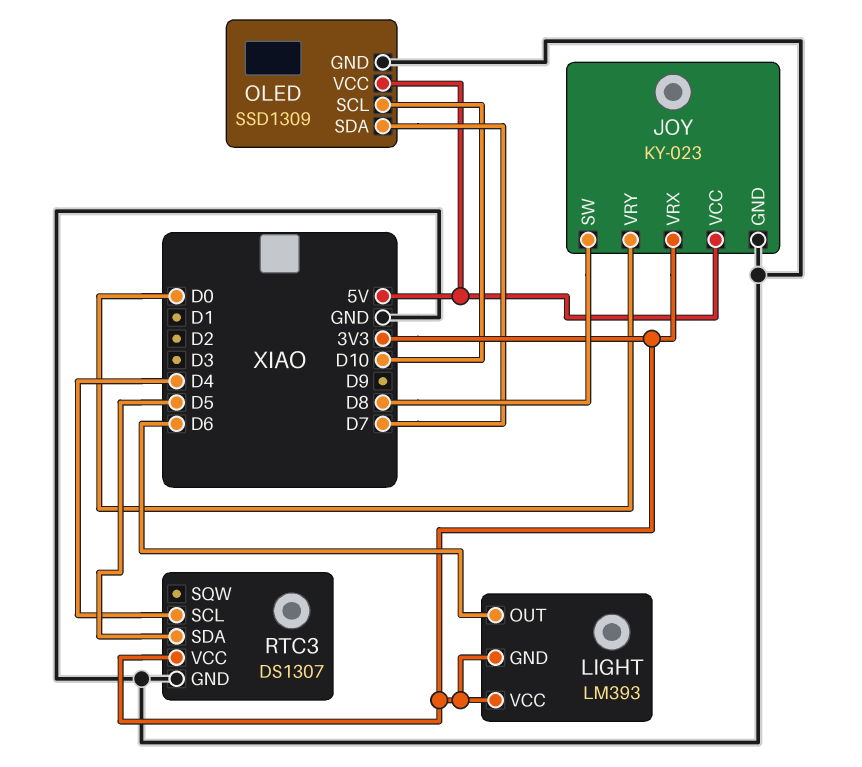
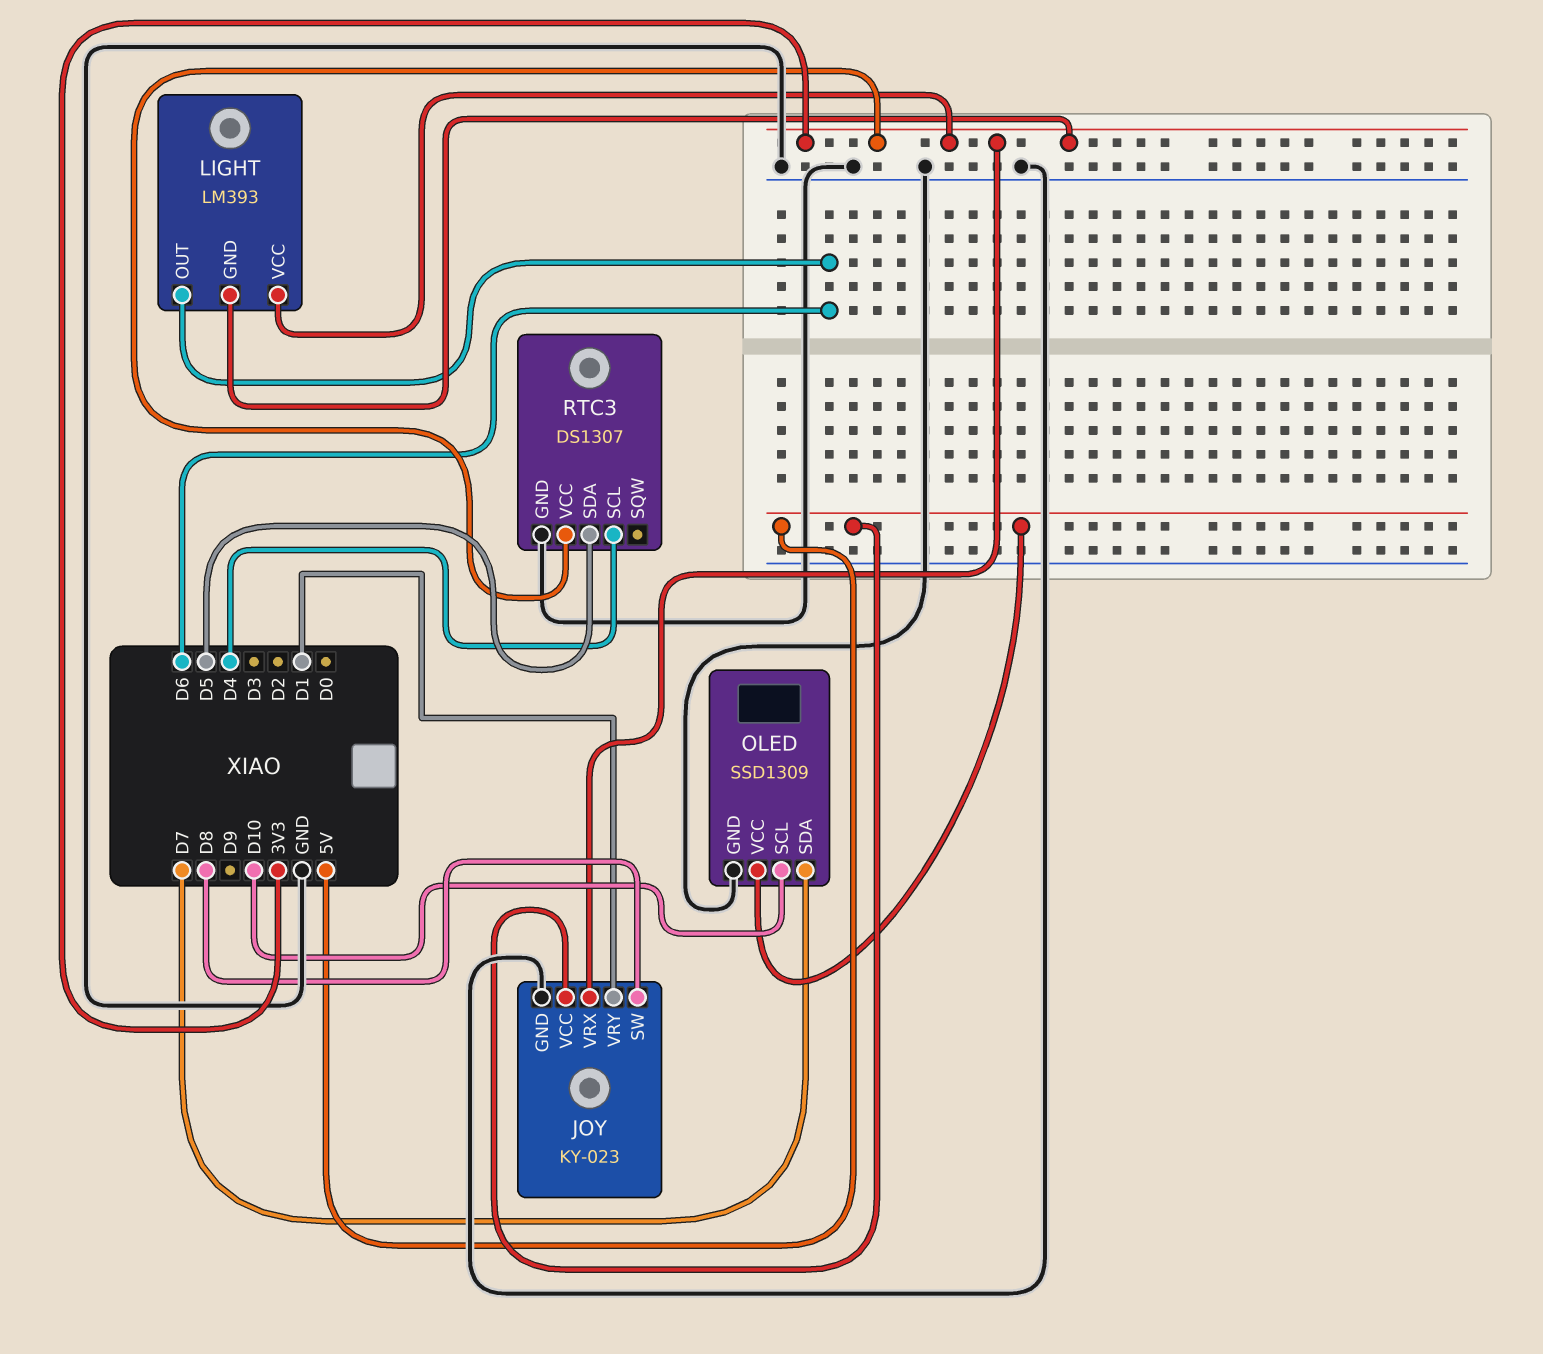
JOY pin VRY: D0 -> D1

